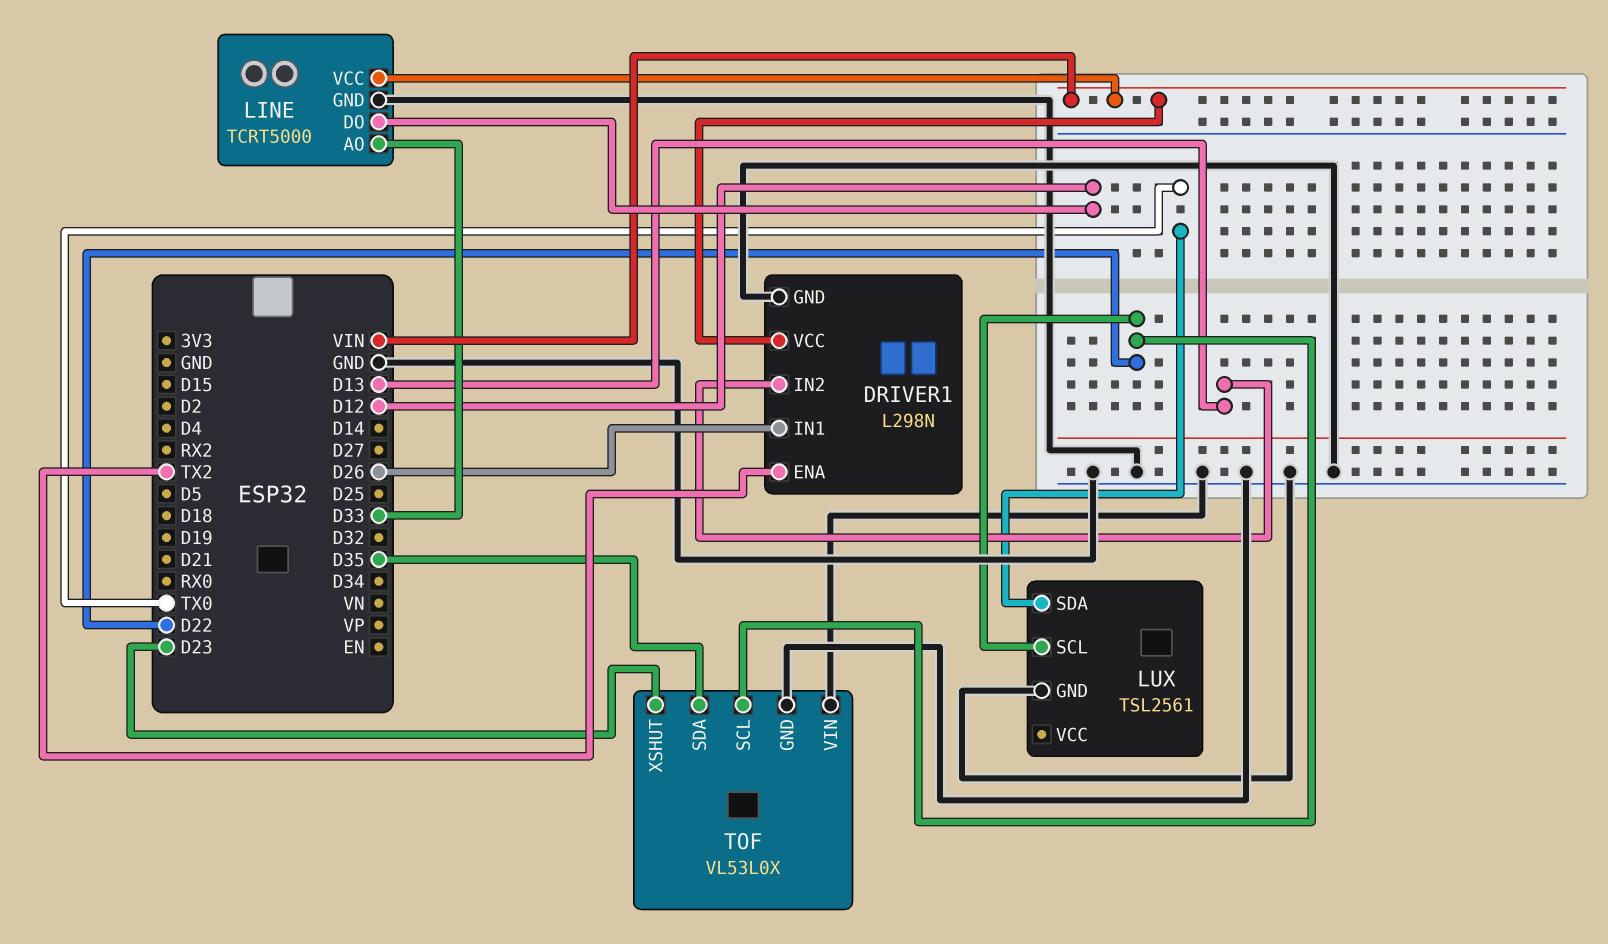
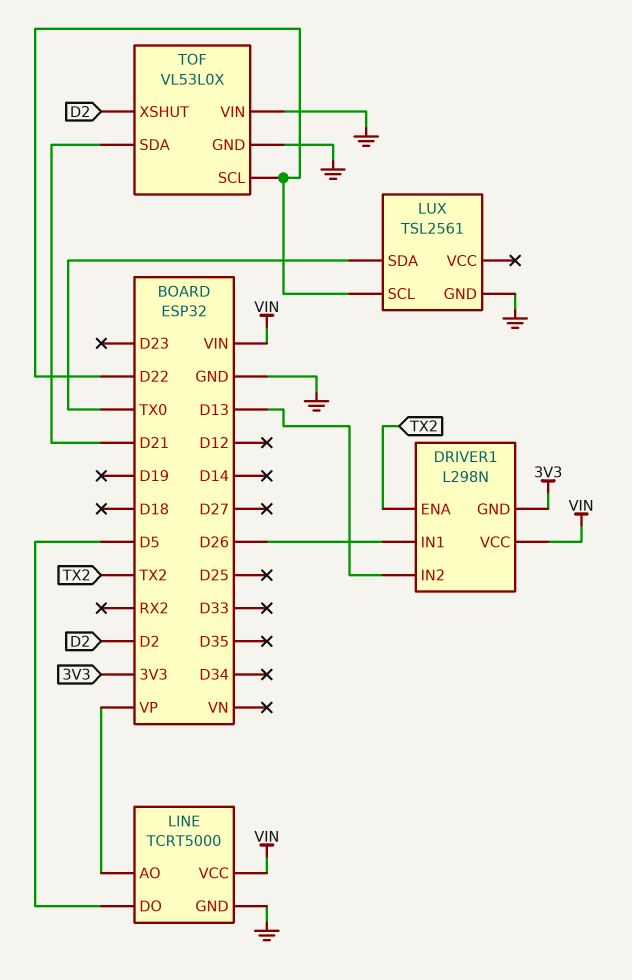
DRIVER1 pin GND: GND -> 3V3
LINE pin AO: D33 -> VP
LINE pin DO: D12 -> D5
TOF pin SDA: D35 -> D21
TOF pin XSHUT: D23 -> D2

